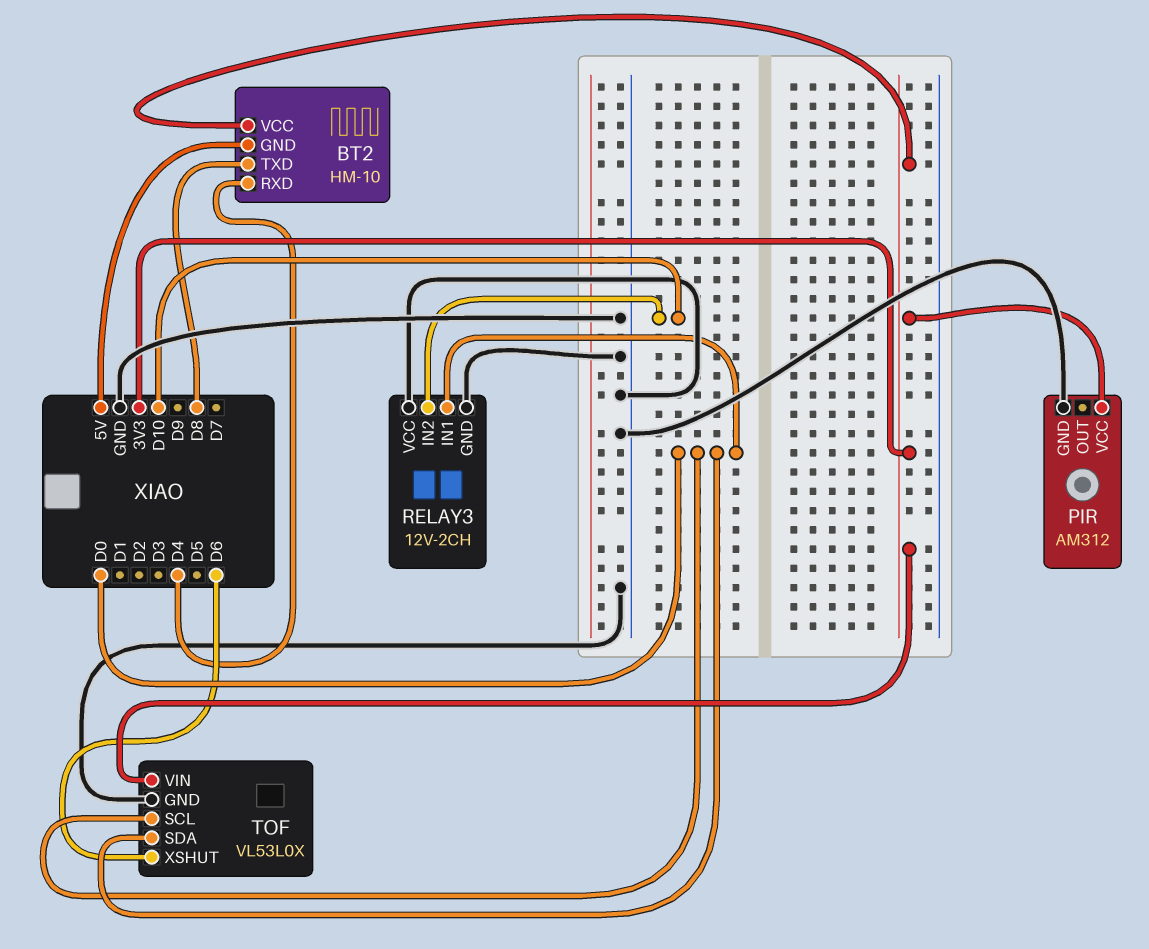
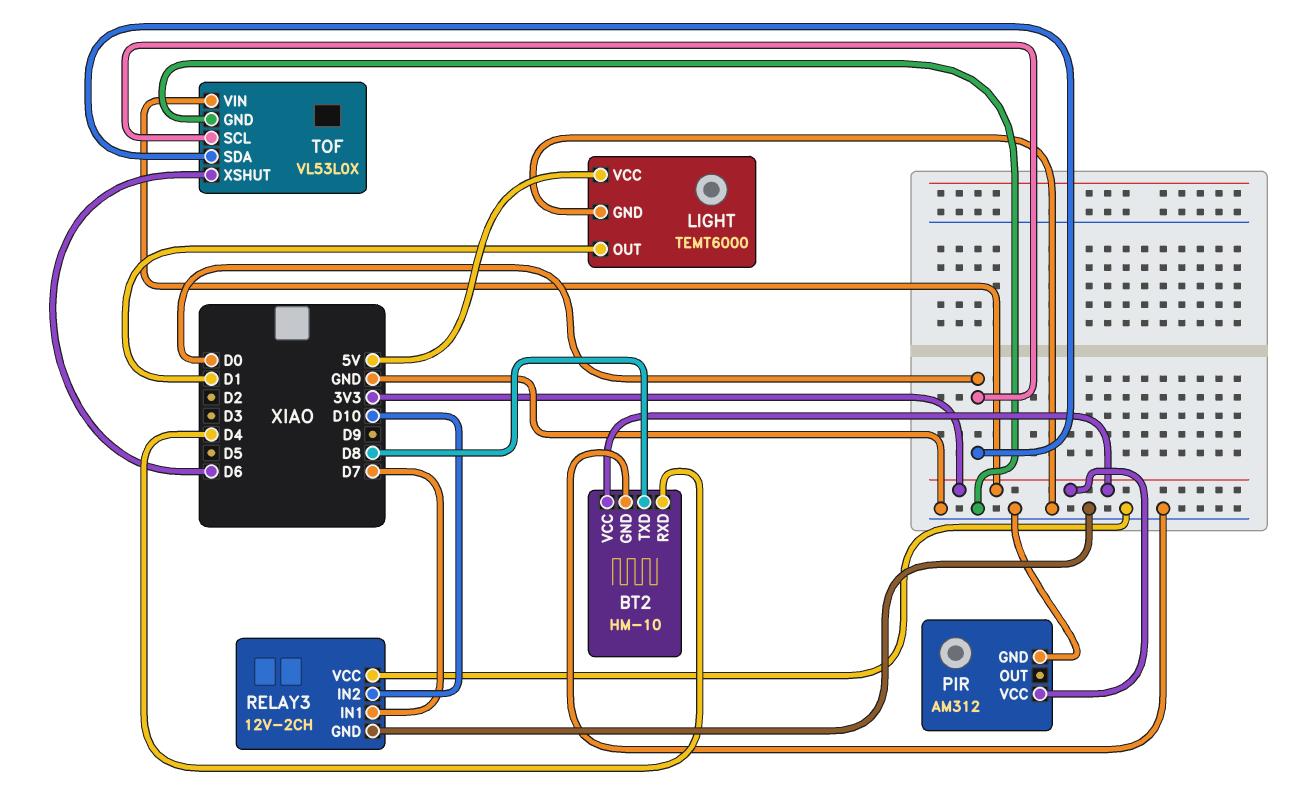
BT2 pin GND: 5V -> GND
LIGHT: none -> TEMT6000
LIGHT pin GND: none -> GND
LIGHT pin OUT: none -> D1
LIGHT pin VCC: none -> 5V
RELAY3 pin IN1: D0 -> D7

